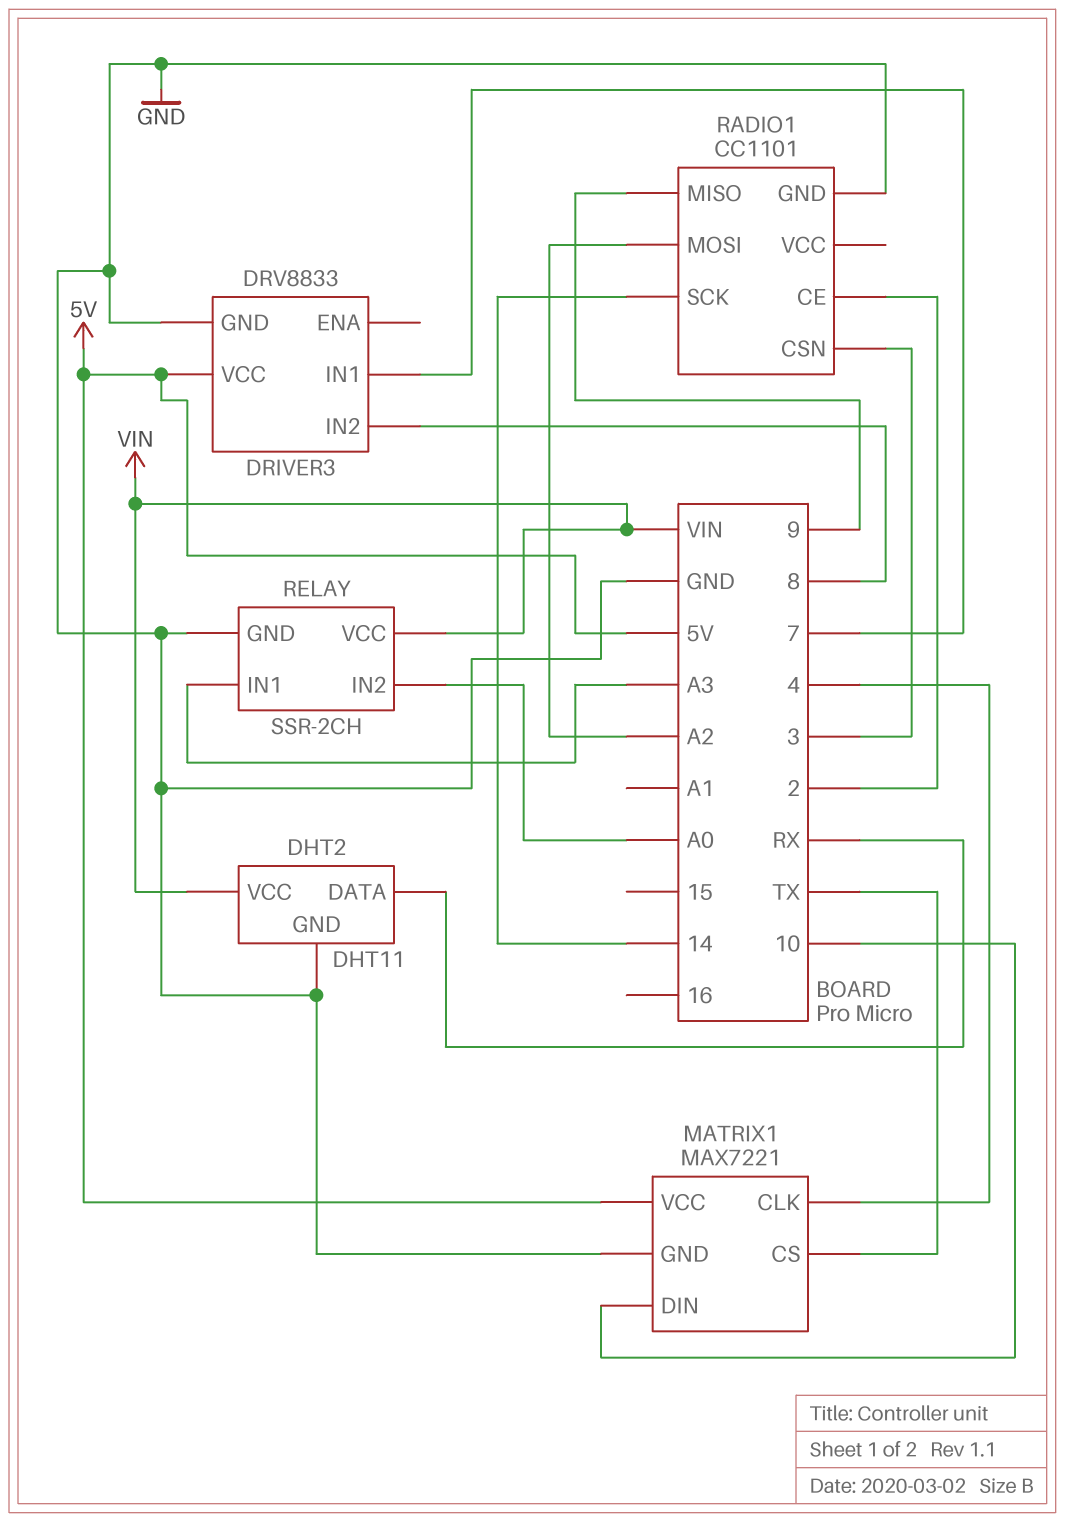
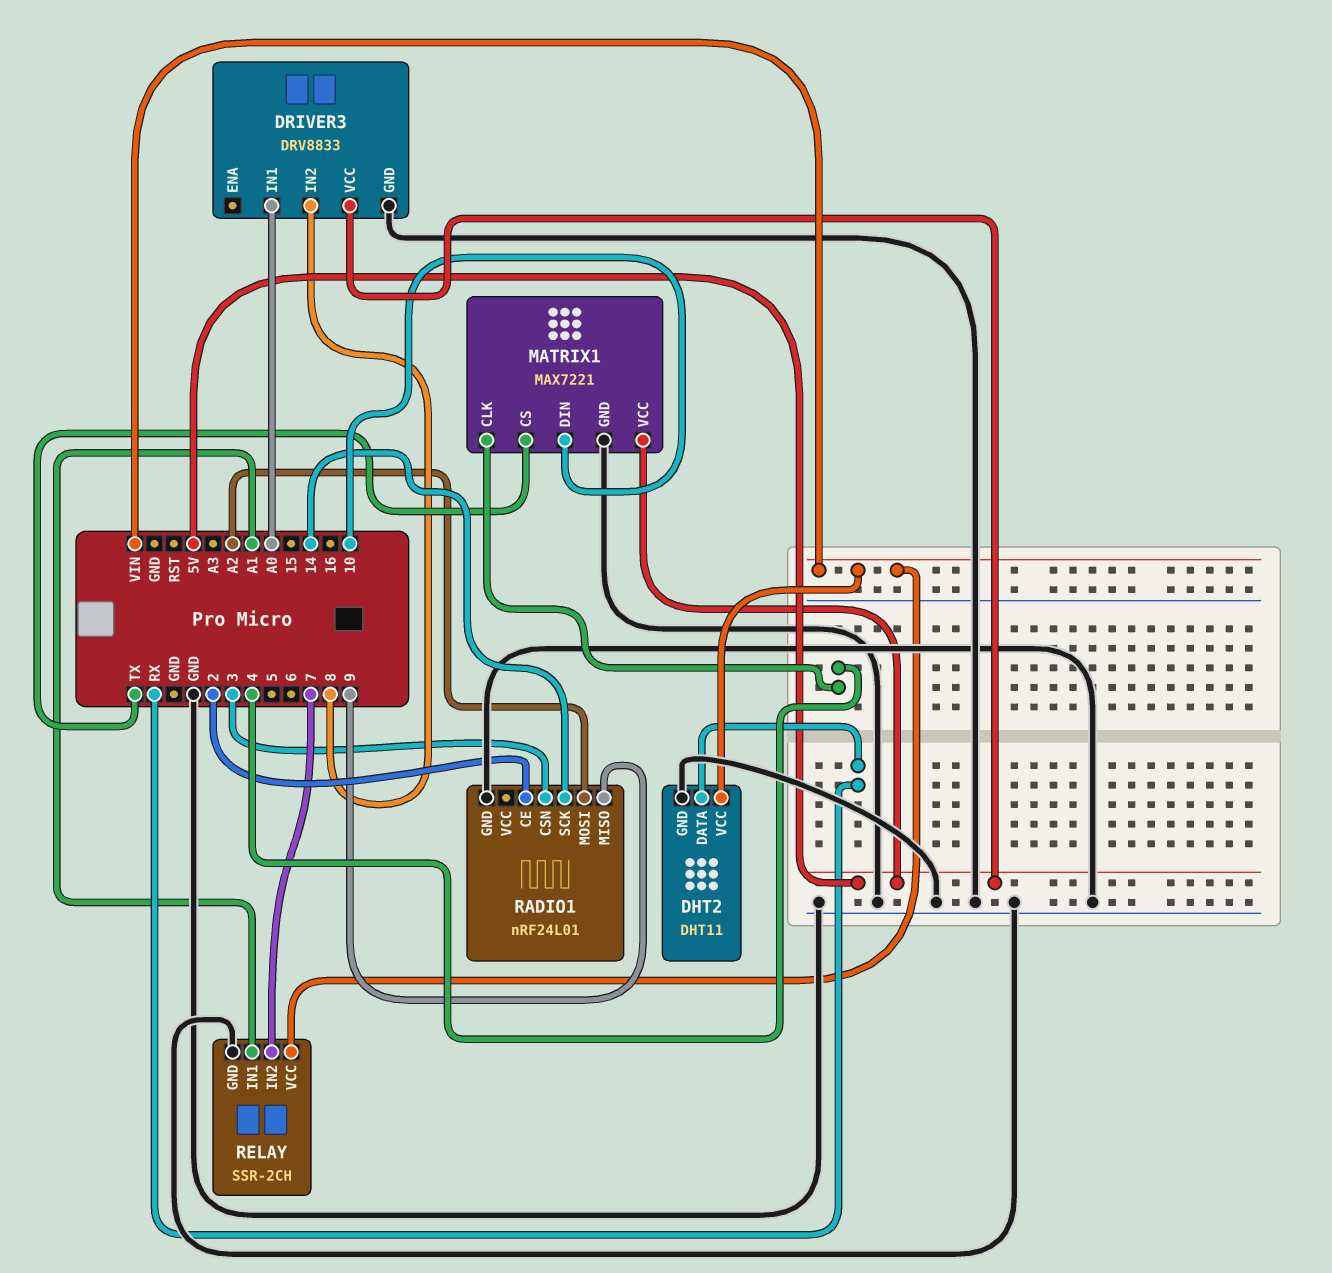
DRIVER3 pin IN1: 7 -> A0
RADIO1: CC1101 -> nRF24L01
RELAY pin IN1: A3 -> A1
RELAY pin IN2: A0 -> 7

